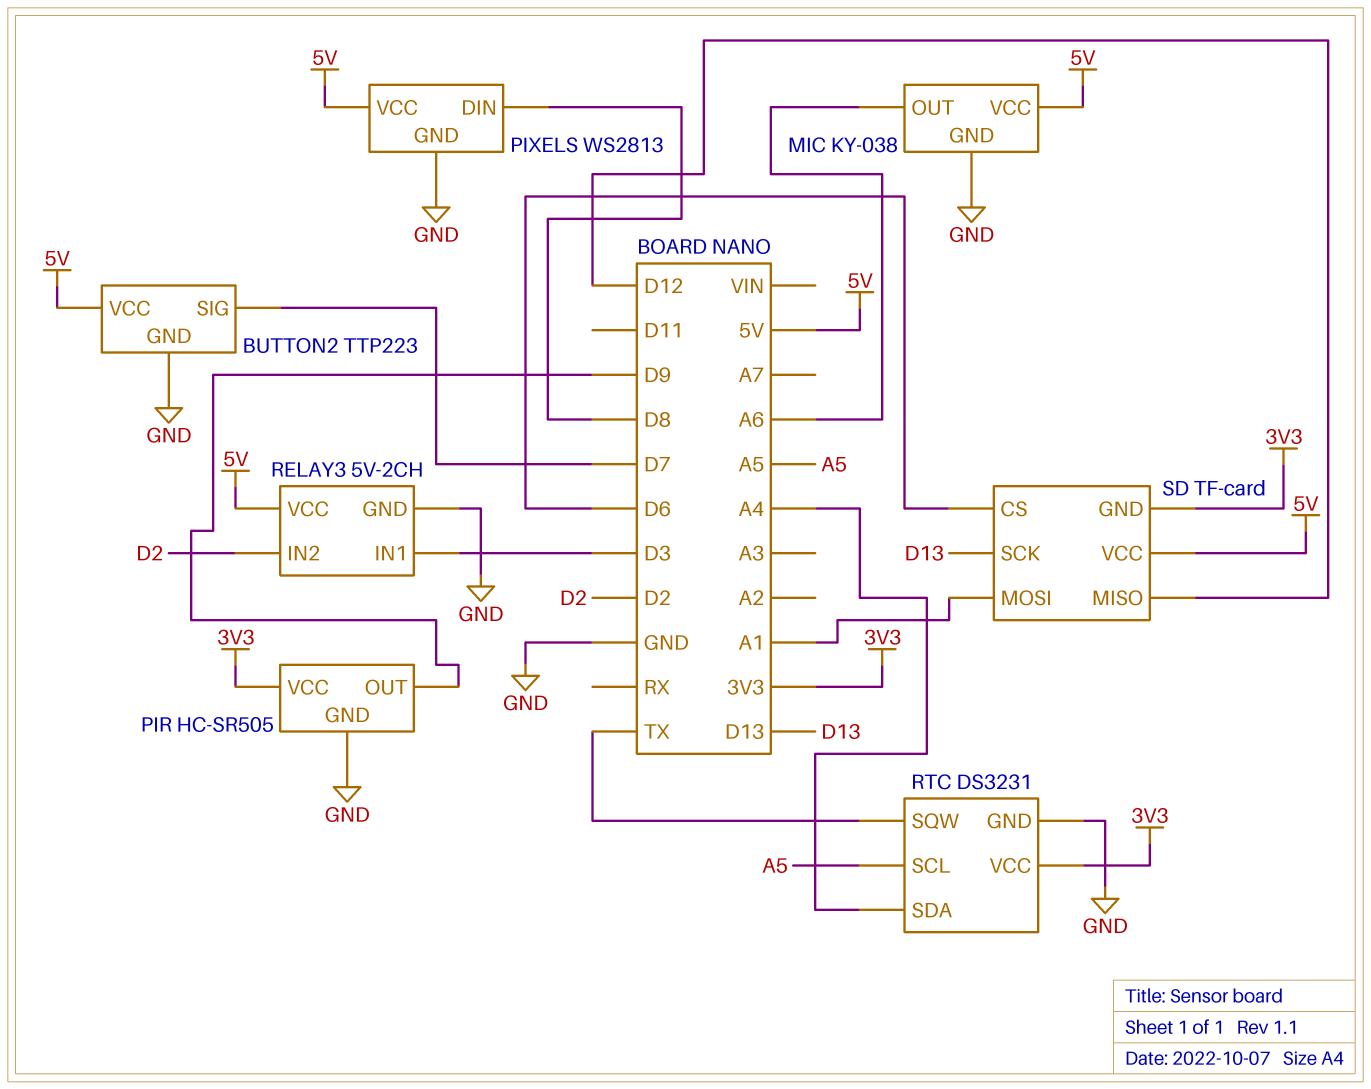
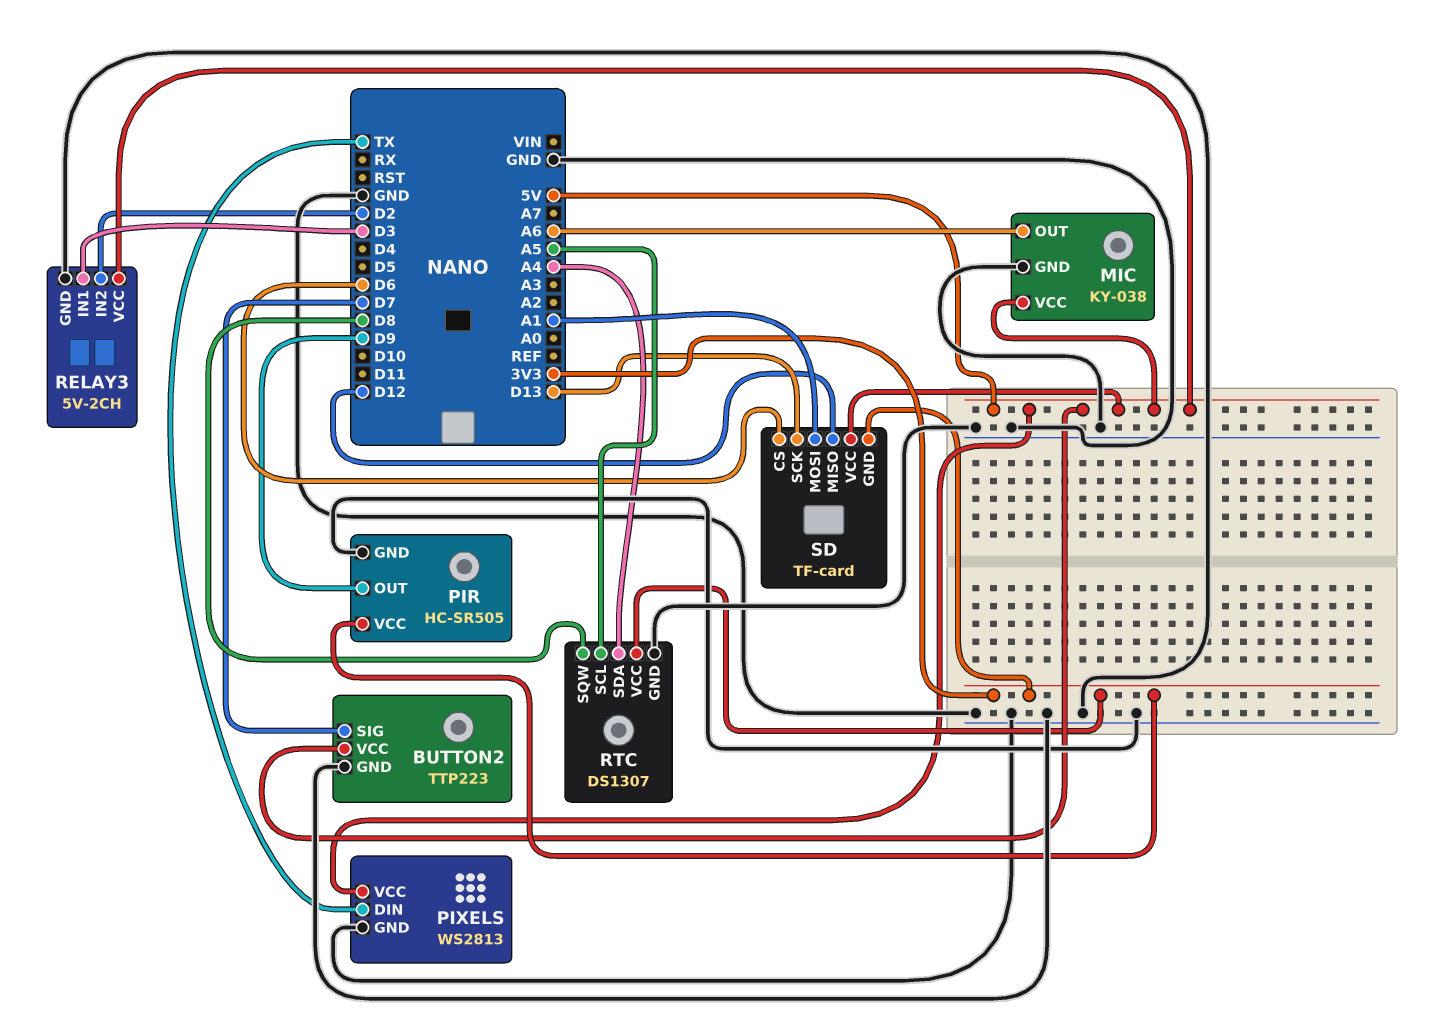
PIXELS pin DIN: D8 -> TX
RTC: DS3231 -> DS1307
RTC pin SQW: TX -> D8

